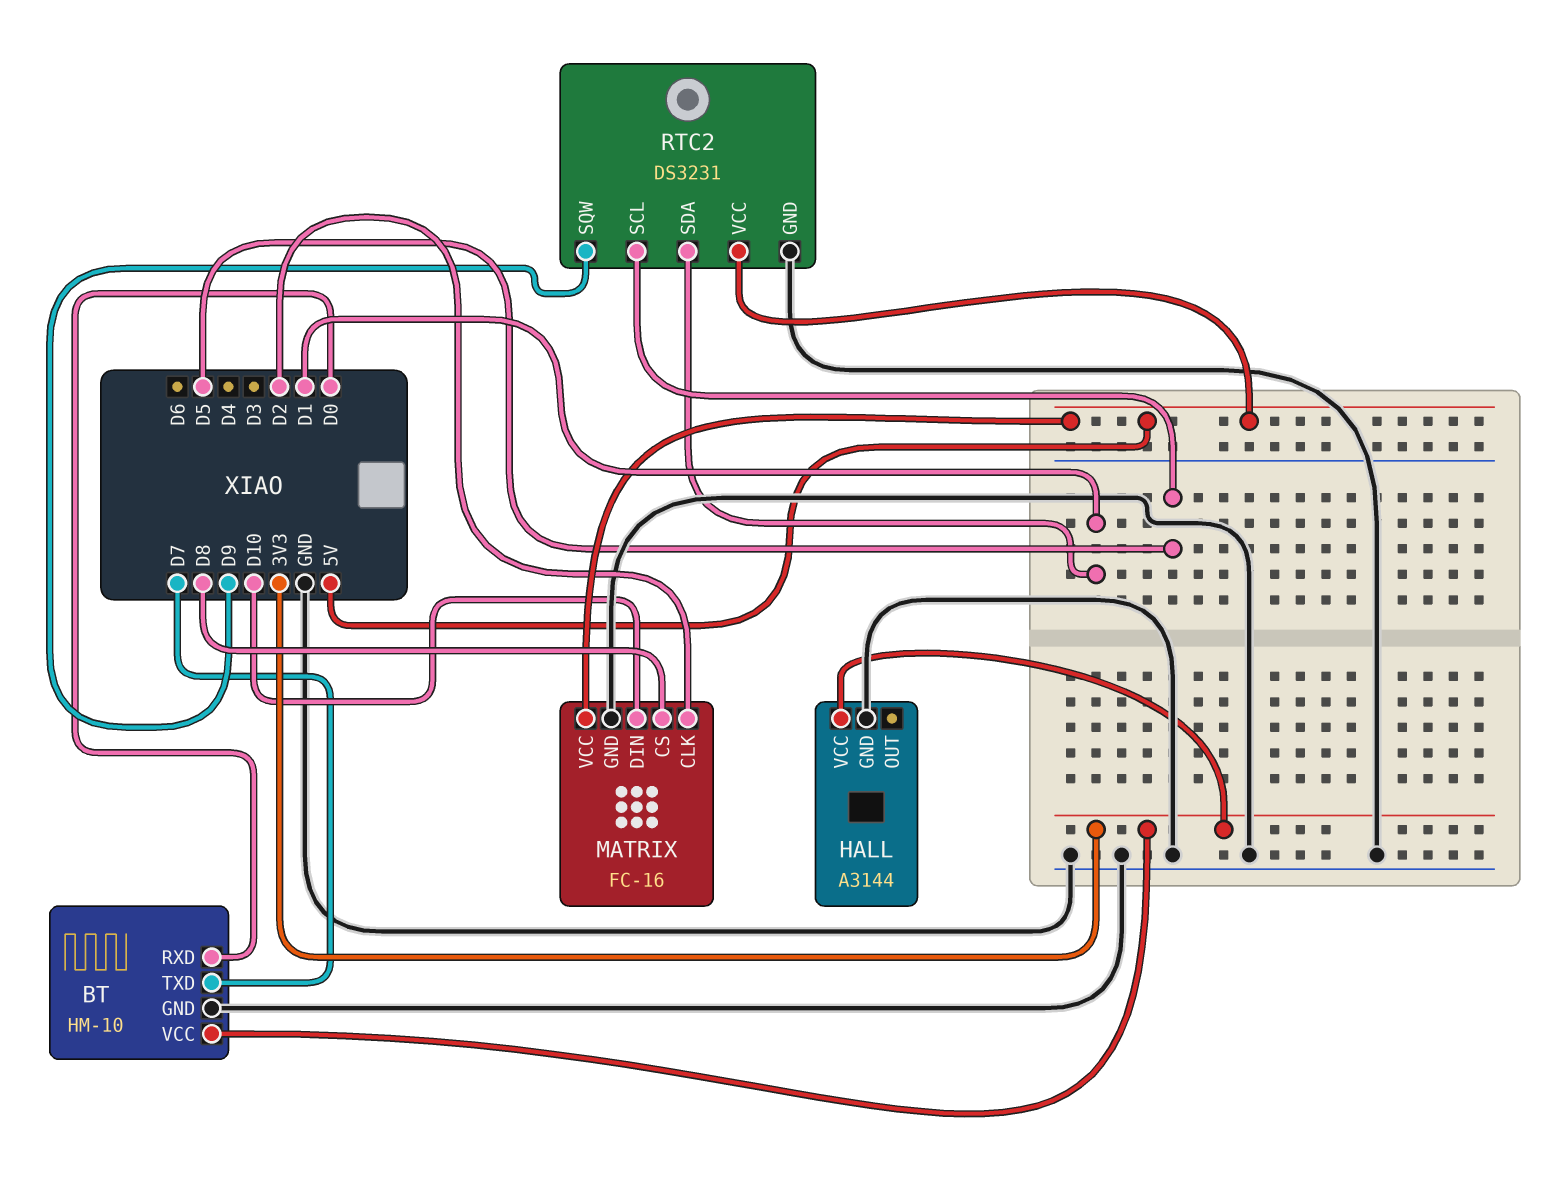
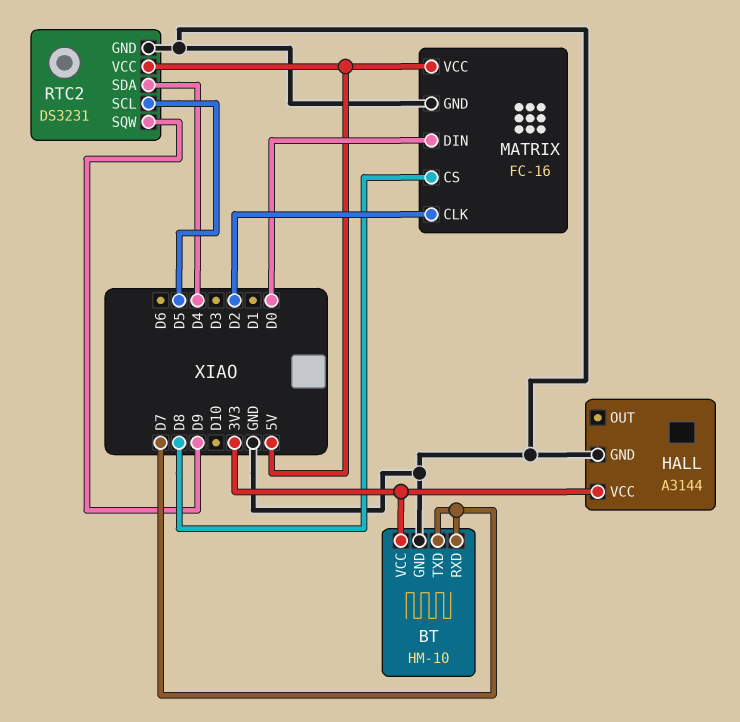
BT pin RXD: D0 -> D7
MATRIX pin DIN: D10 -> D0
RTC2 pin SDA: D1 -> D4

